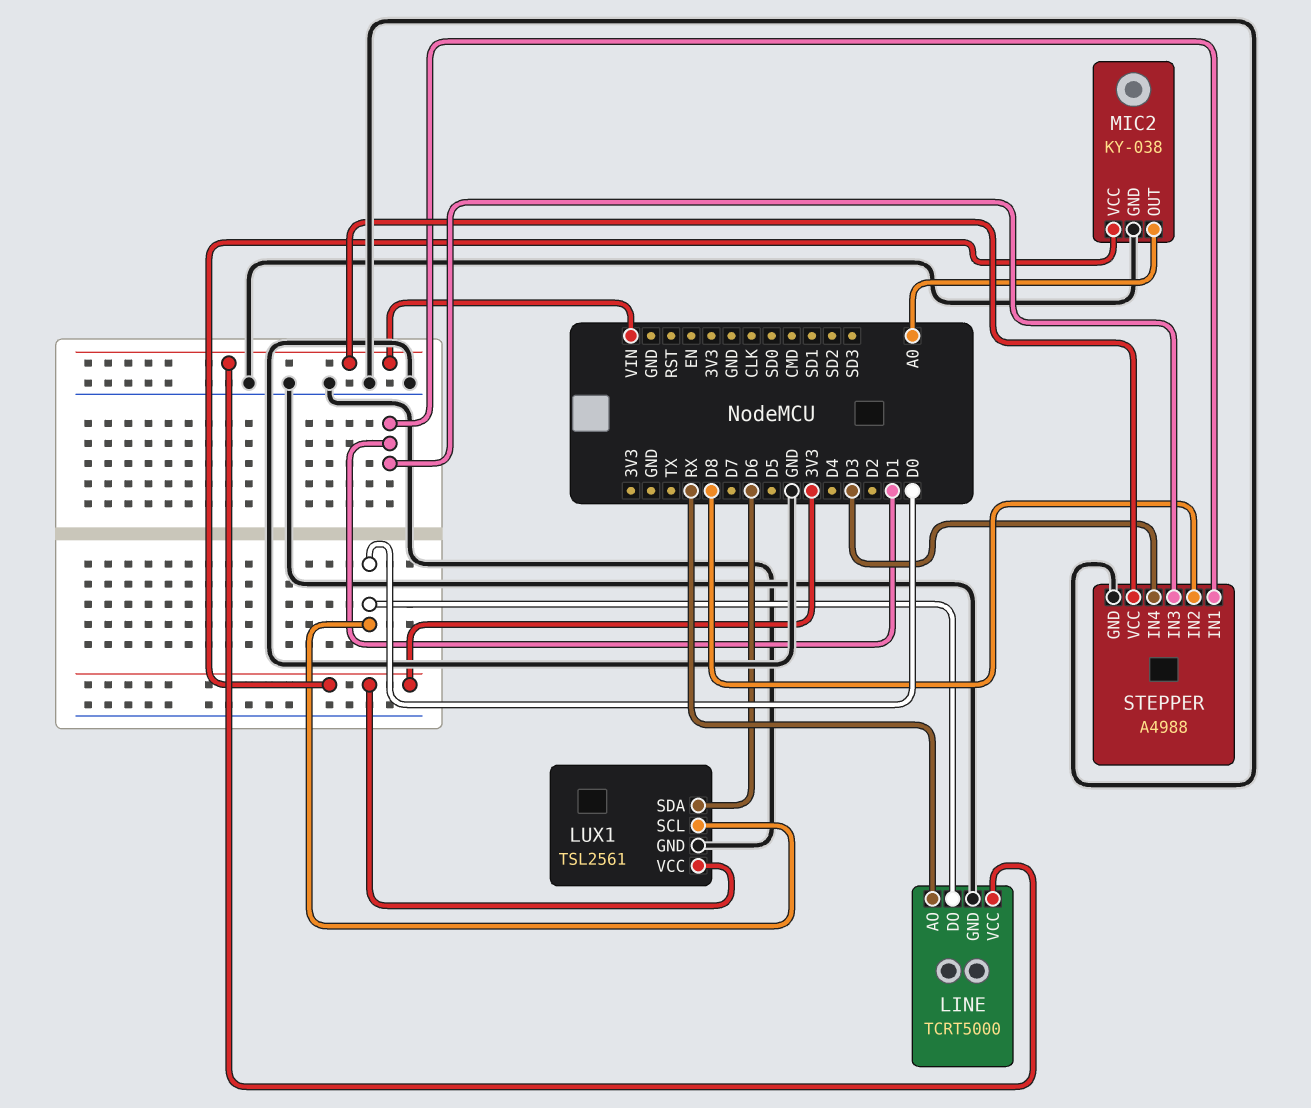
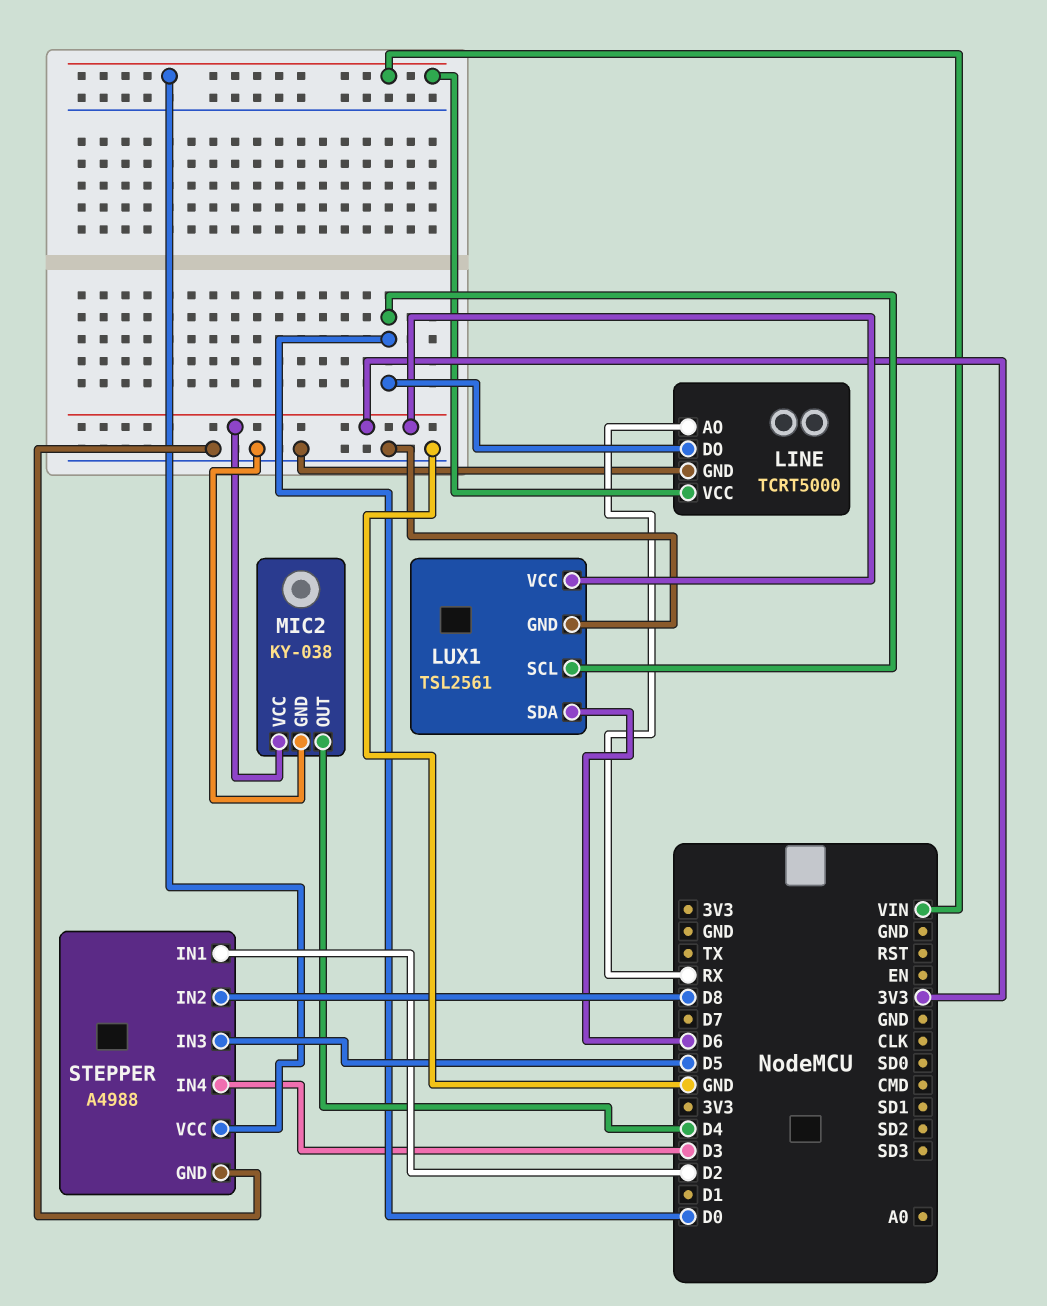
MIC2 pin OUT: A0 -> D4
STEPPER pin IN1: D1 -> D2
STEPPER pin IN3: D1 -> D5

